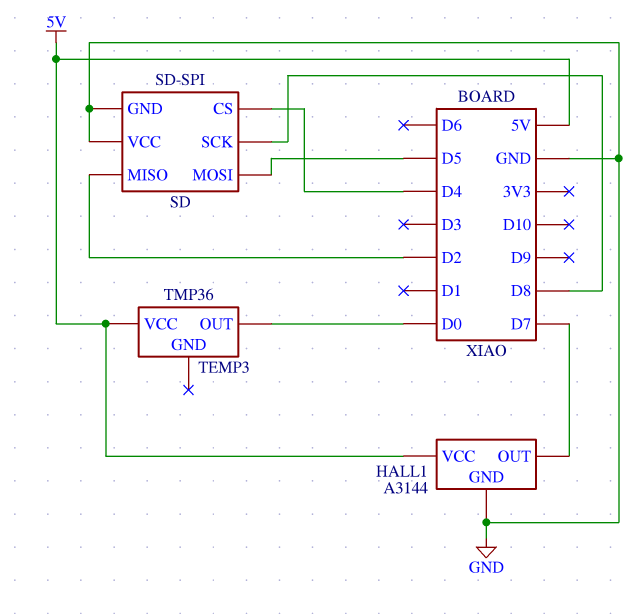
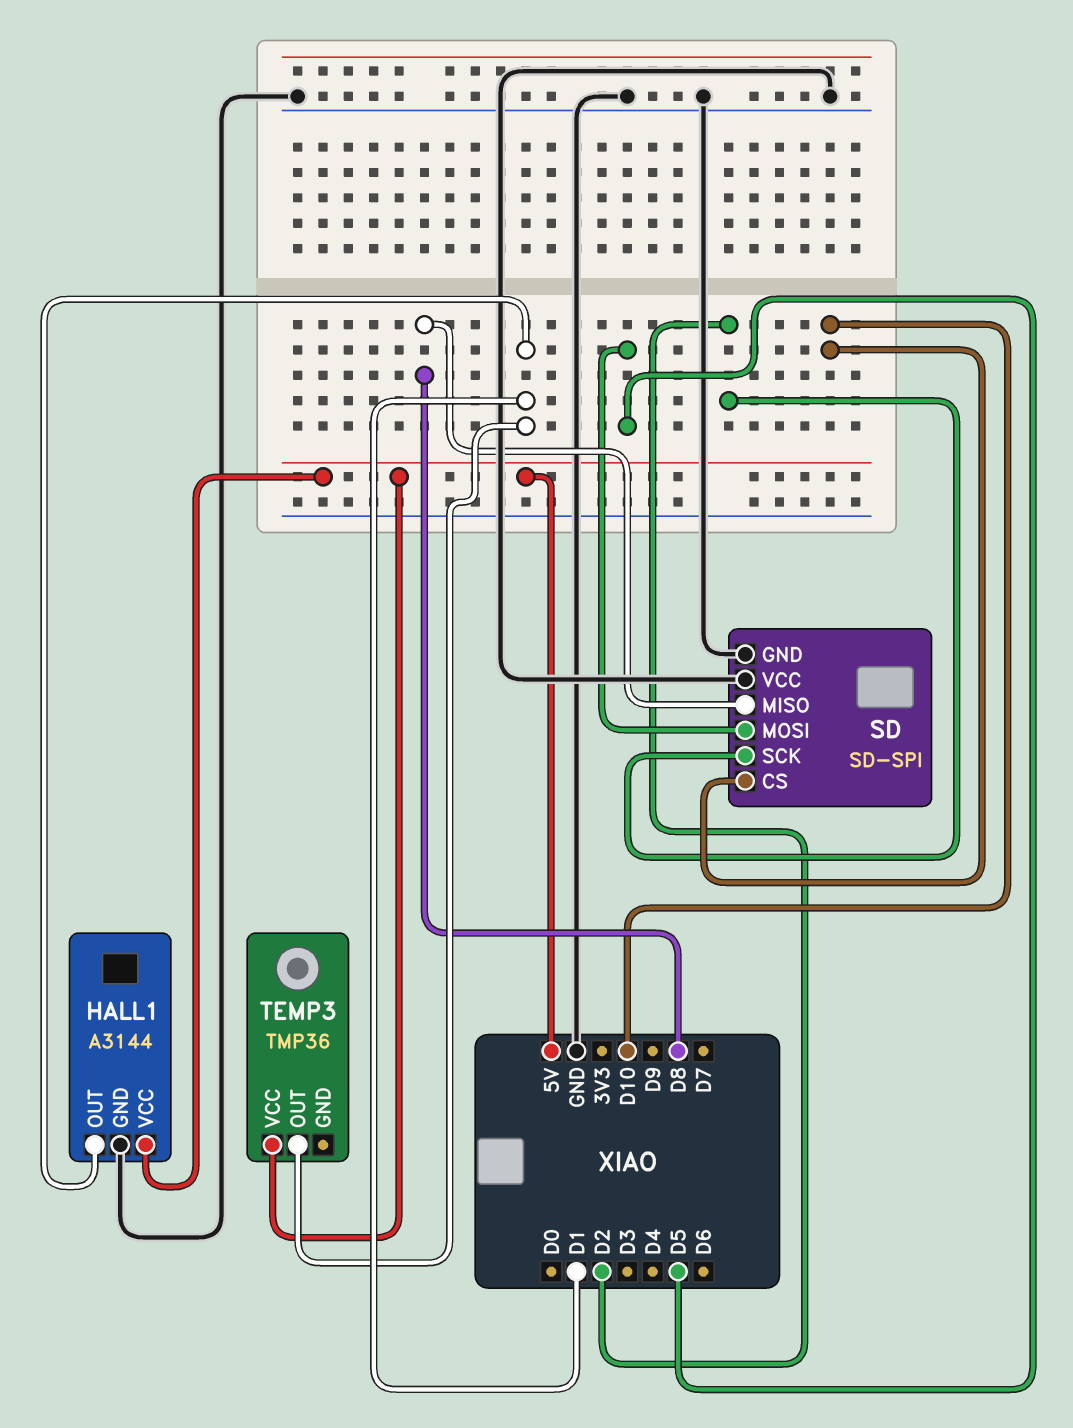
HALL1 pin OUT: D7 -> D1
SD pin CS: D4 -> D10
SD pin MISO: D2 -> D8
SD pin SCK: D8 -> D2
TEMP3 pin OUT: D0 -> D1

